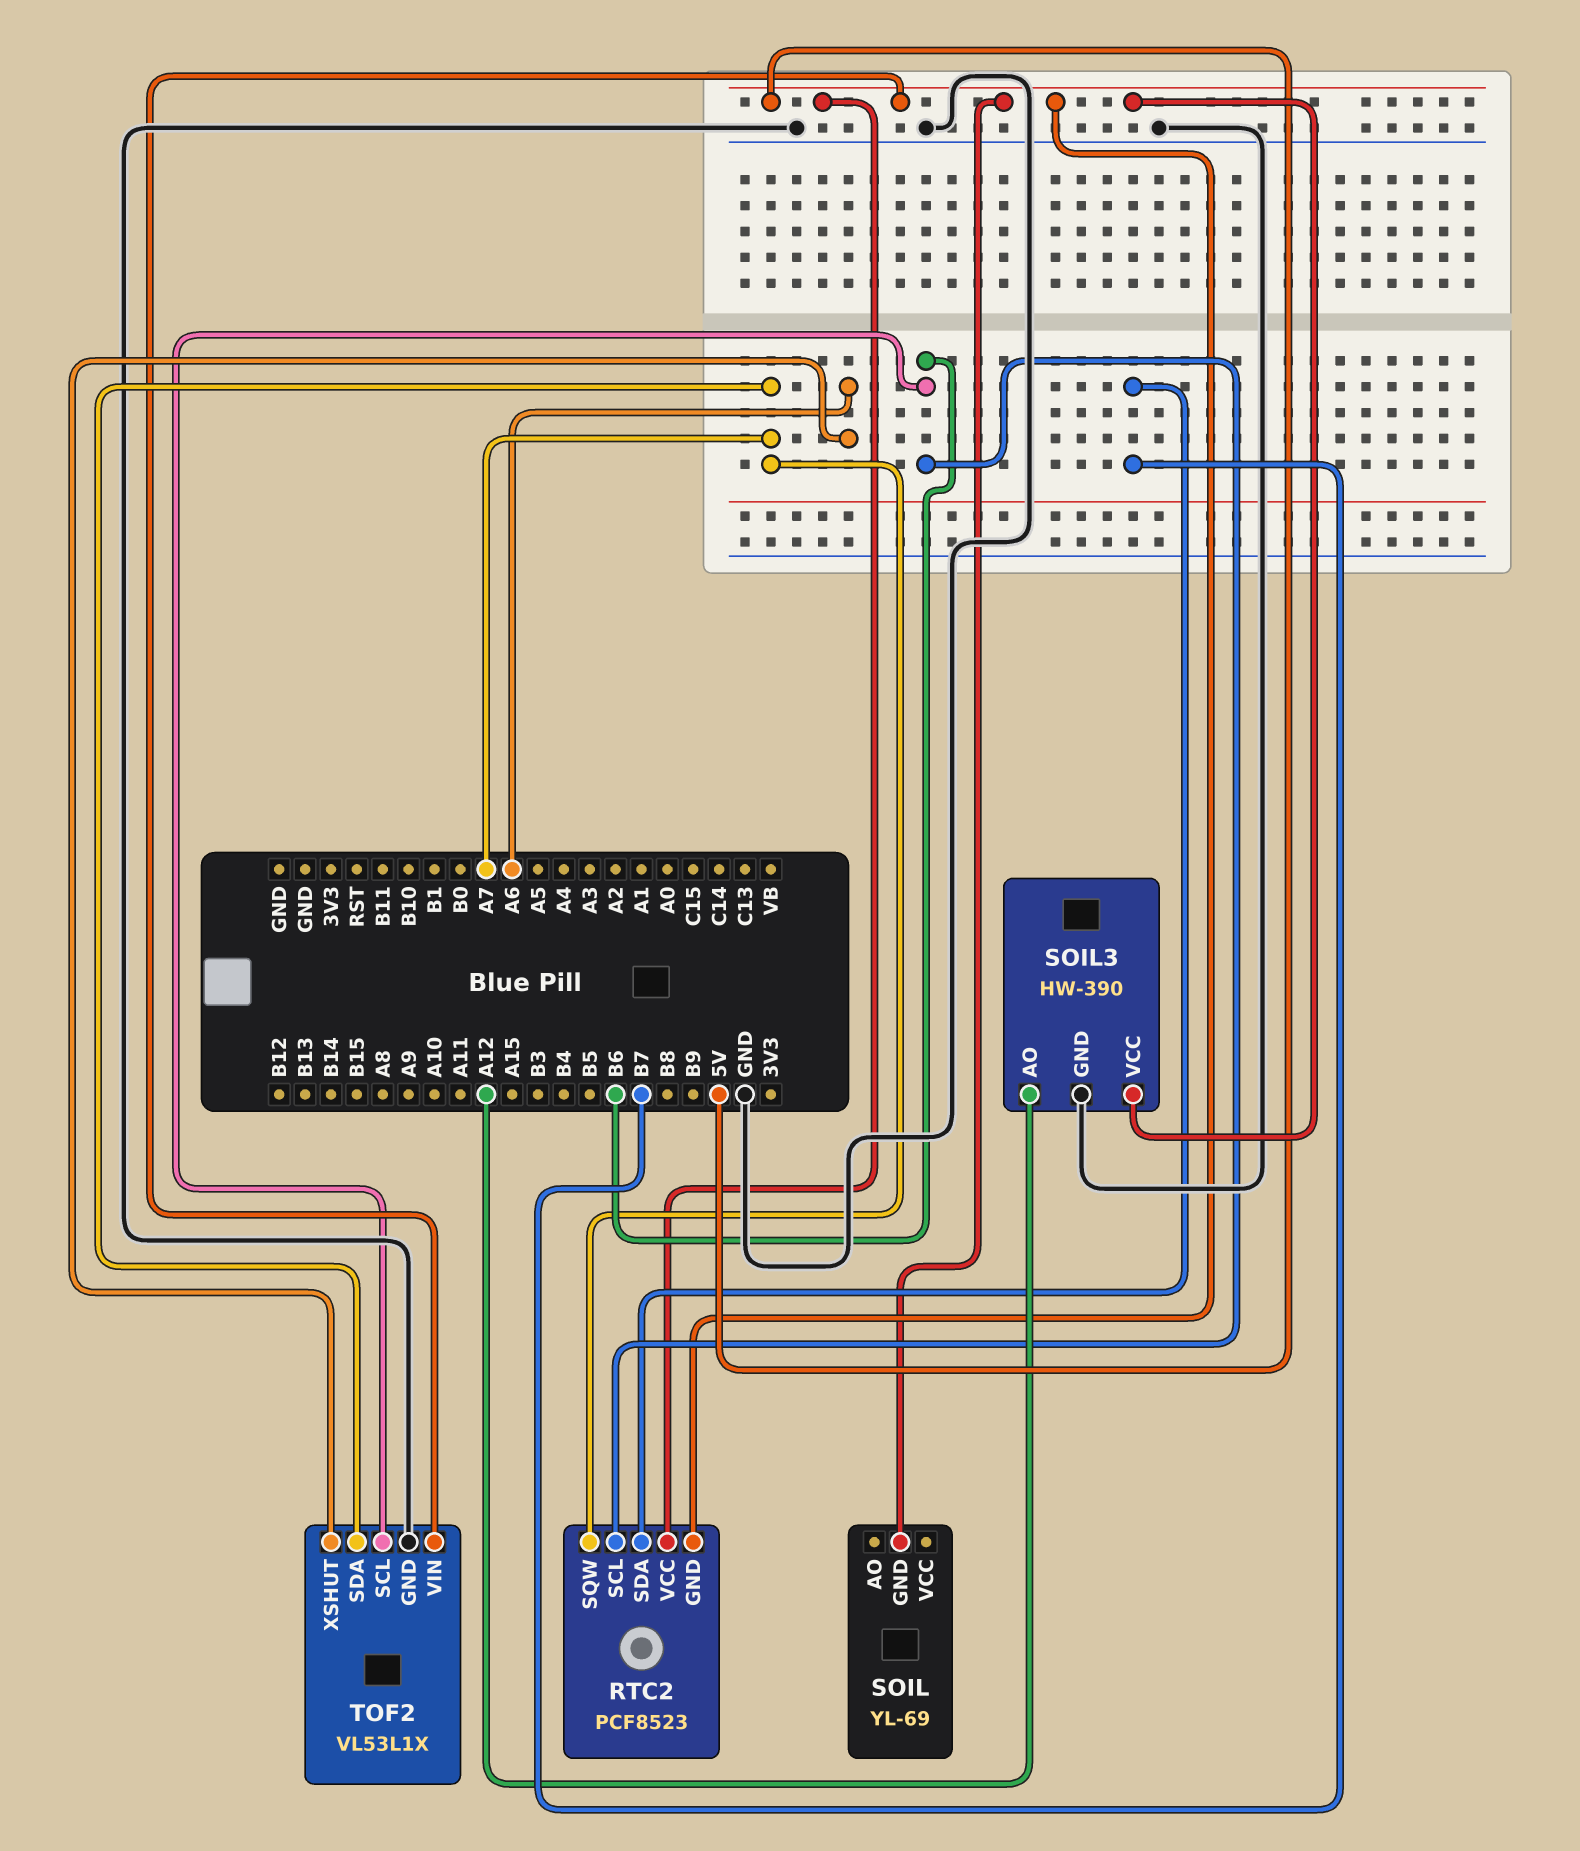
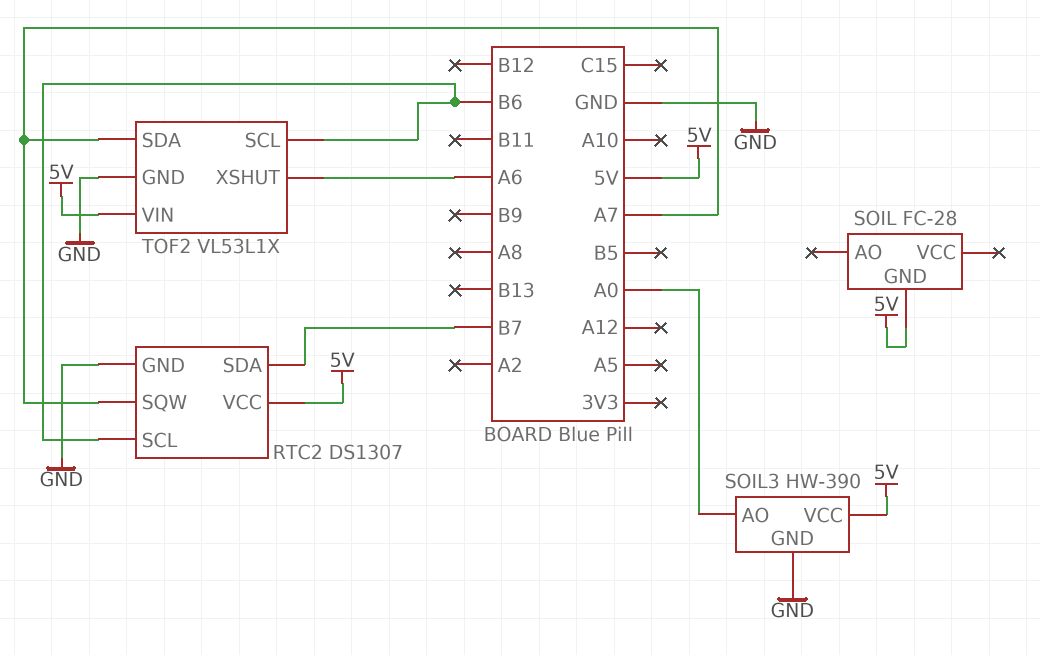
RTC2: PCF8523 -> DS1307
RTC2 pin GND: 5V -> GND
SOIL: YL-69 -> FC-28
SOIL3 pin AO: A12 -> A0

